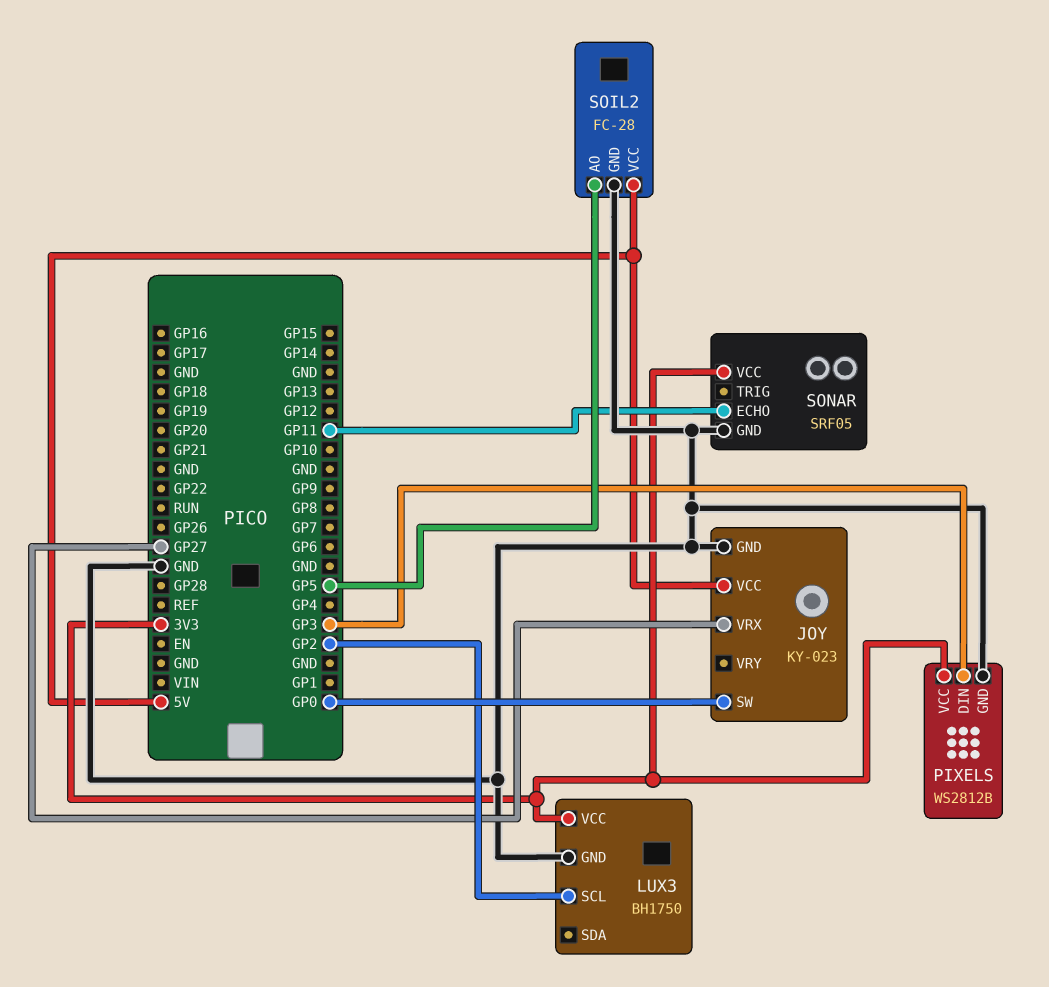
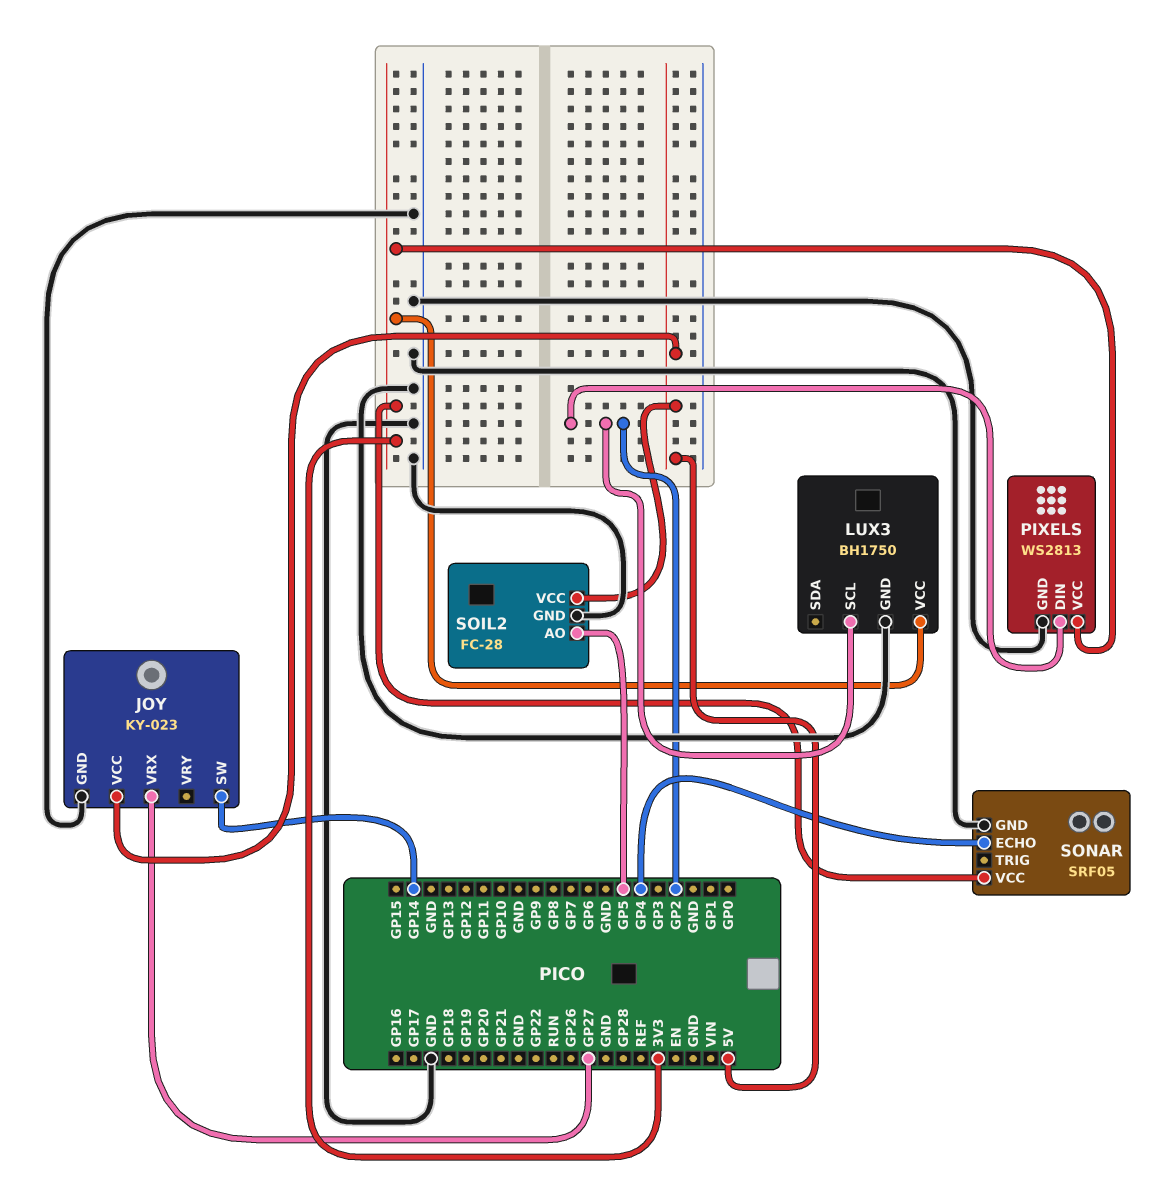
JOY pin SW: GP0 -> GP14
PIXELS: WS2812B -> WS2813
PIXELS pin DIN: GP3 -> GP2
SONAR pin ECHO: GP11 -> GP4

